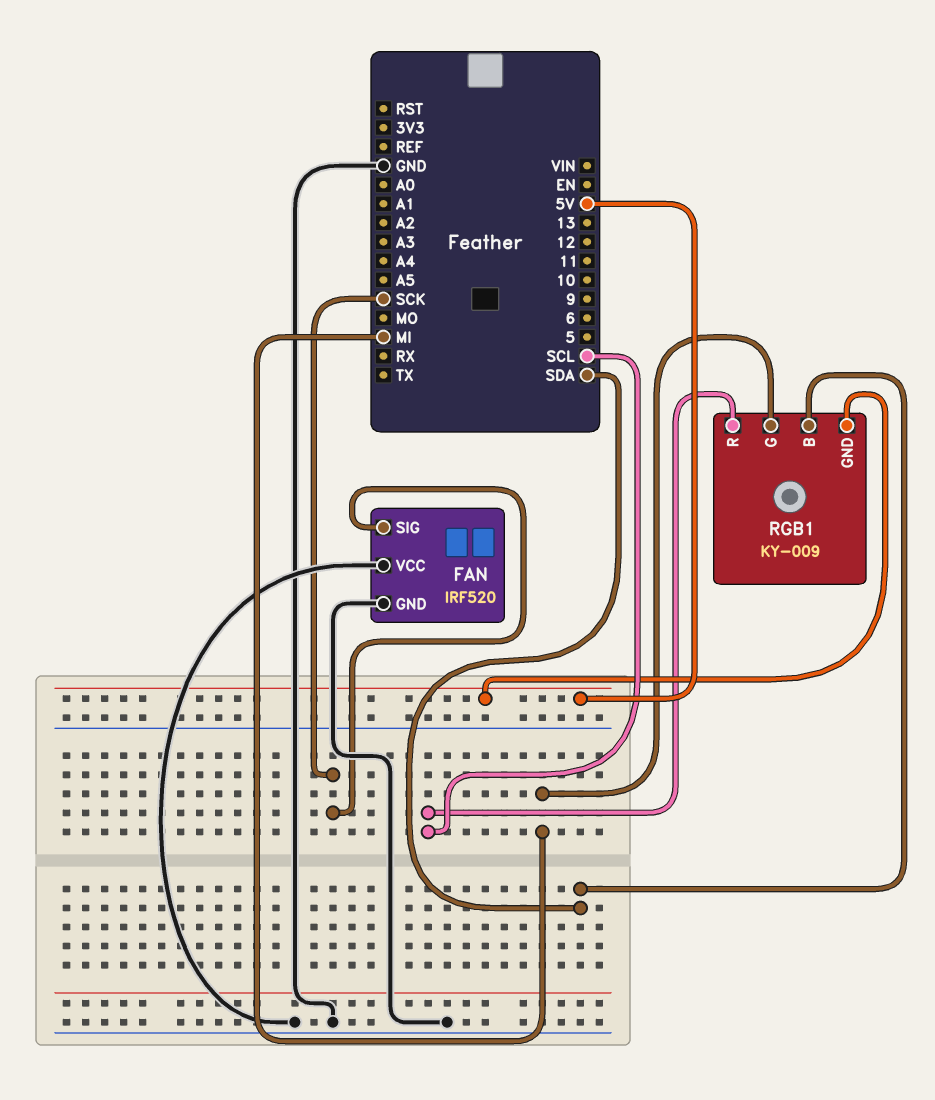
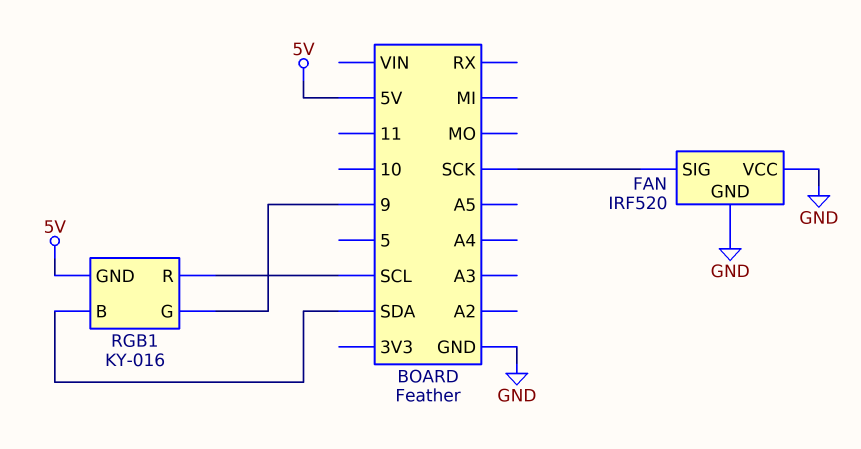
RGB1: KY-009 -> KY-016
RGB1 pin G: MI -> 9

